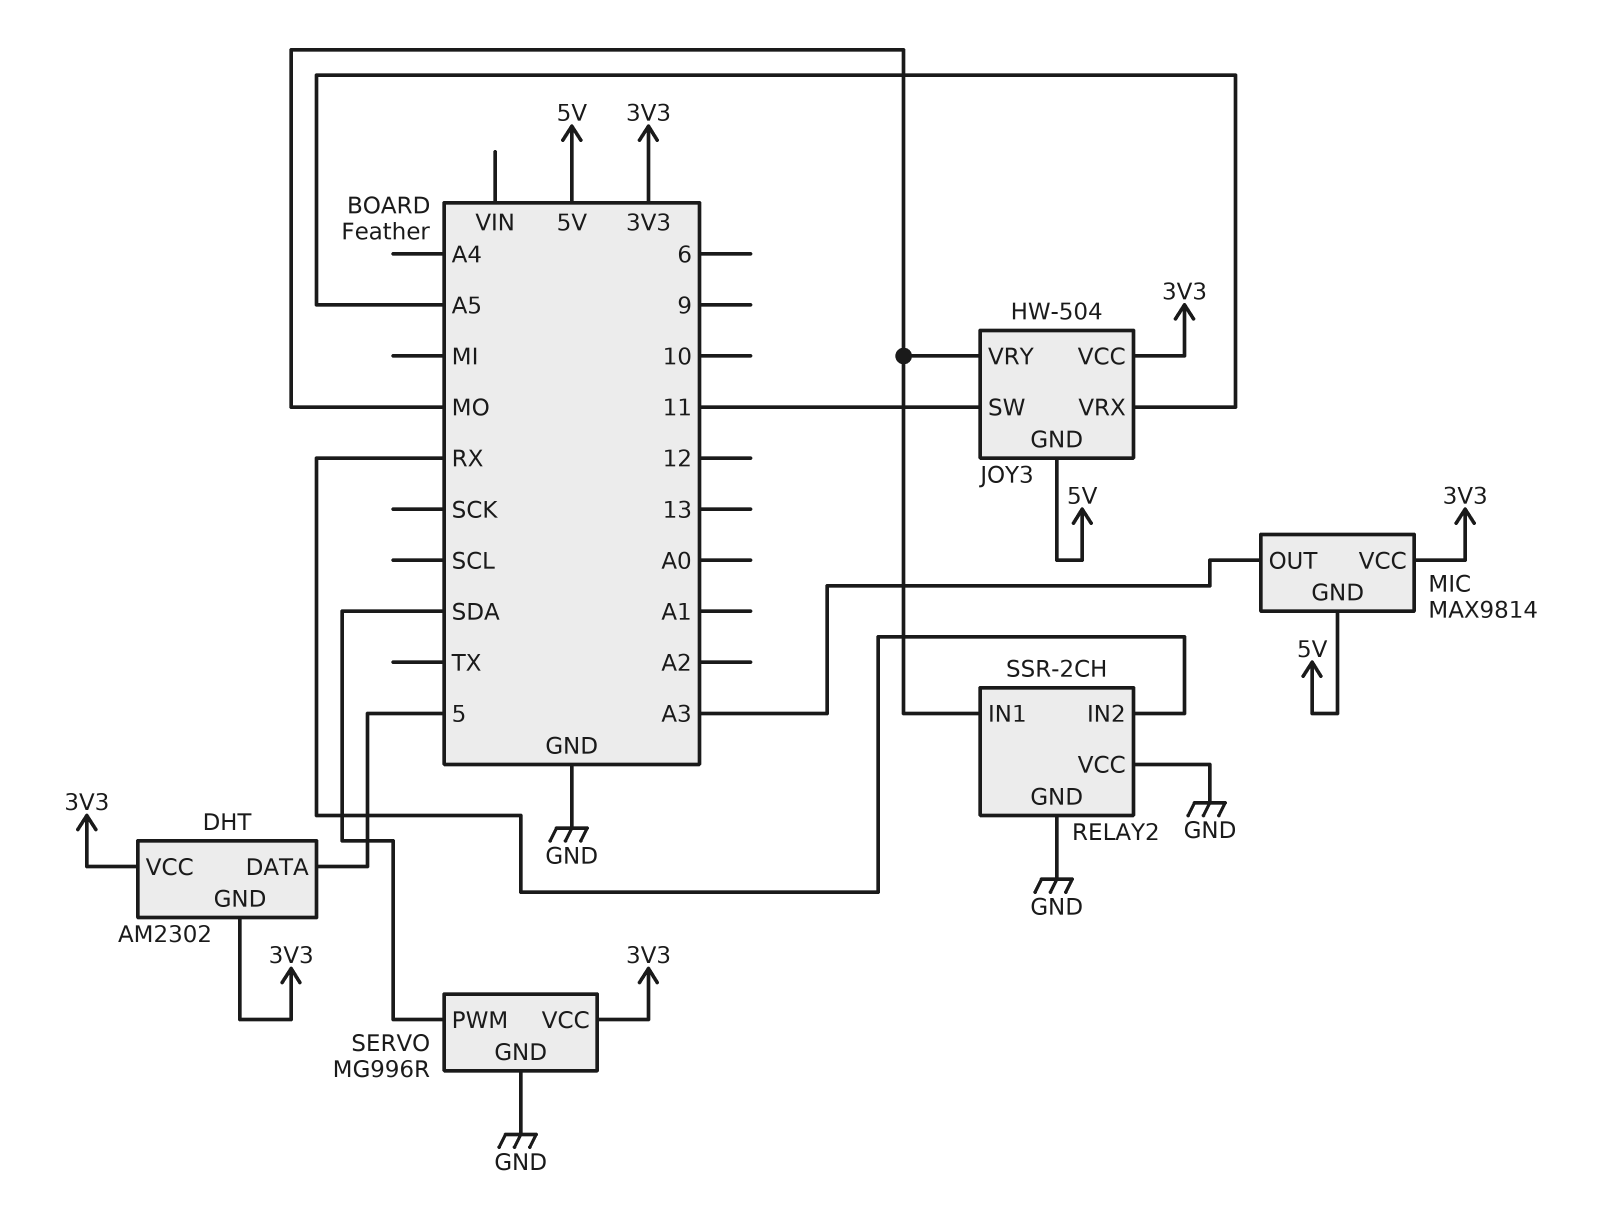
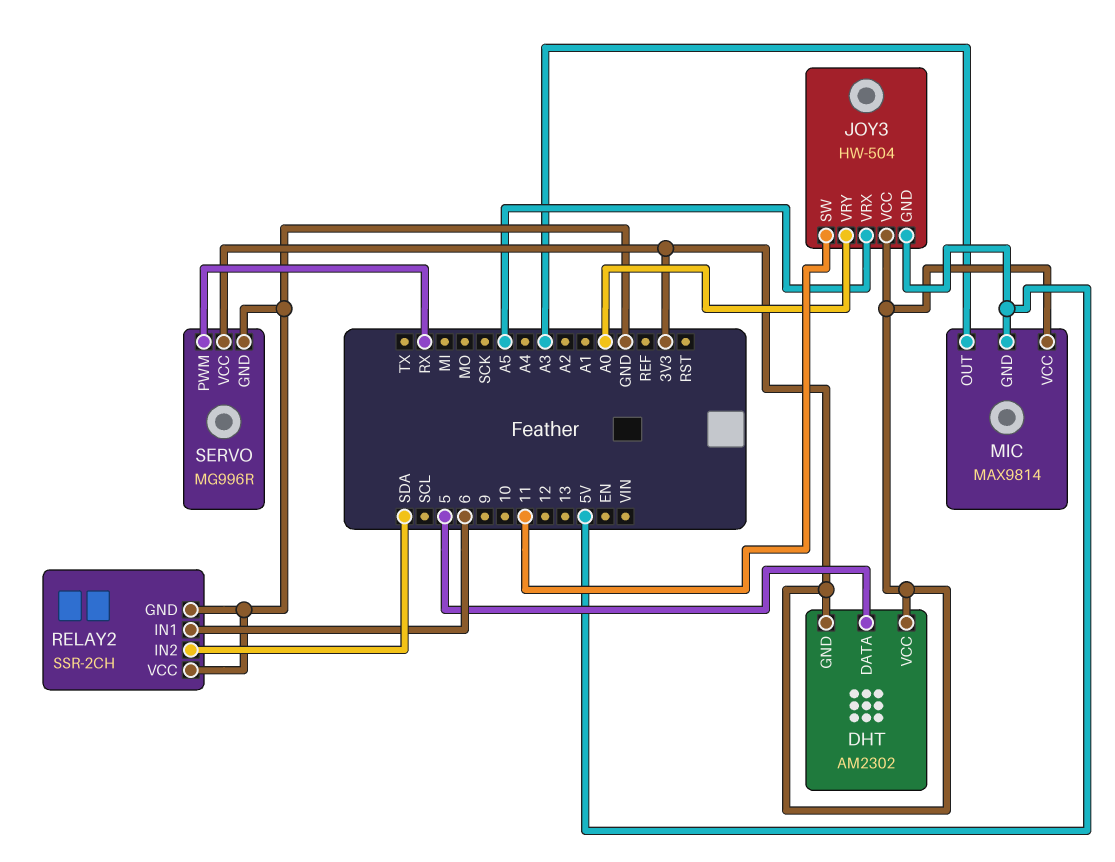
JOY3 pin VRY: MO -> A0
RELAY2 pin IN1: MO -> 6
RELAY2 pin IN2: RX -> SDA
SERVO pin PWM: SDA -> RX

